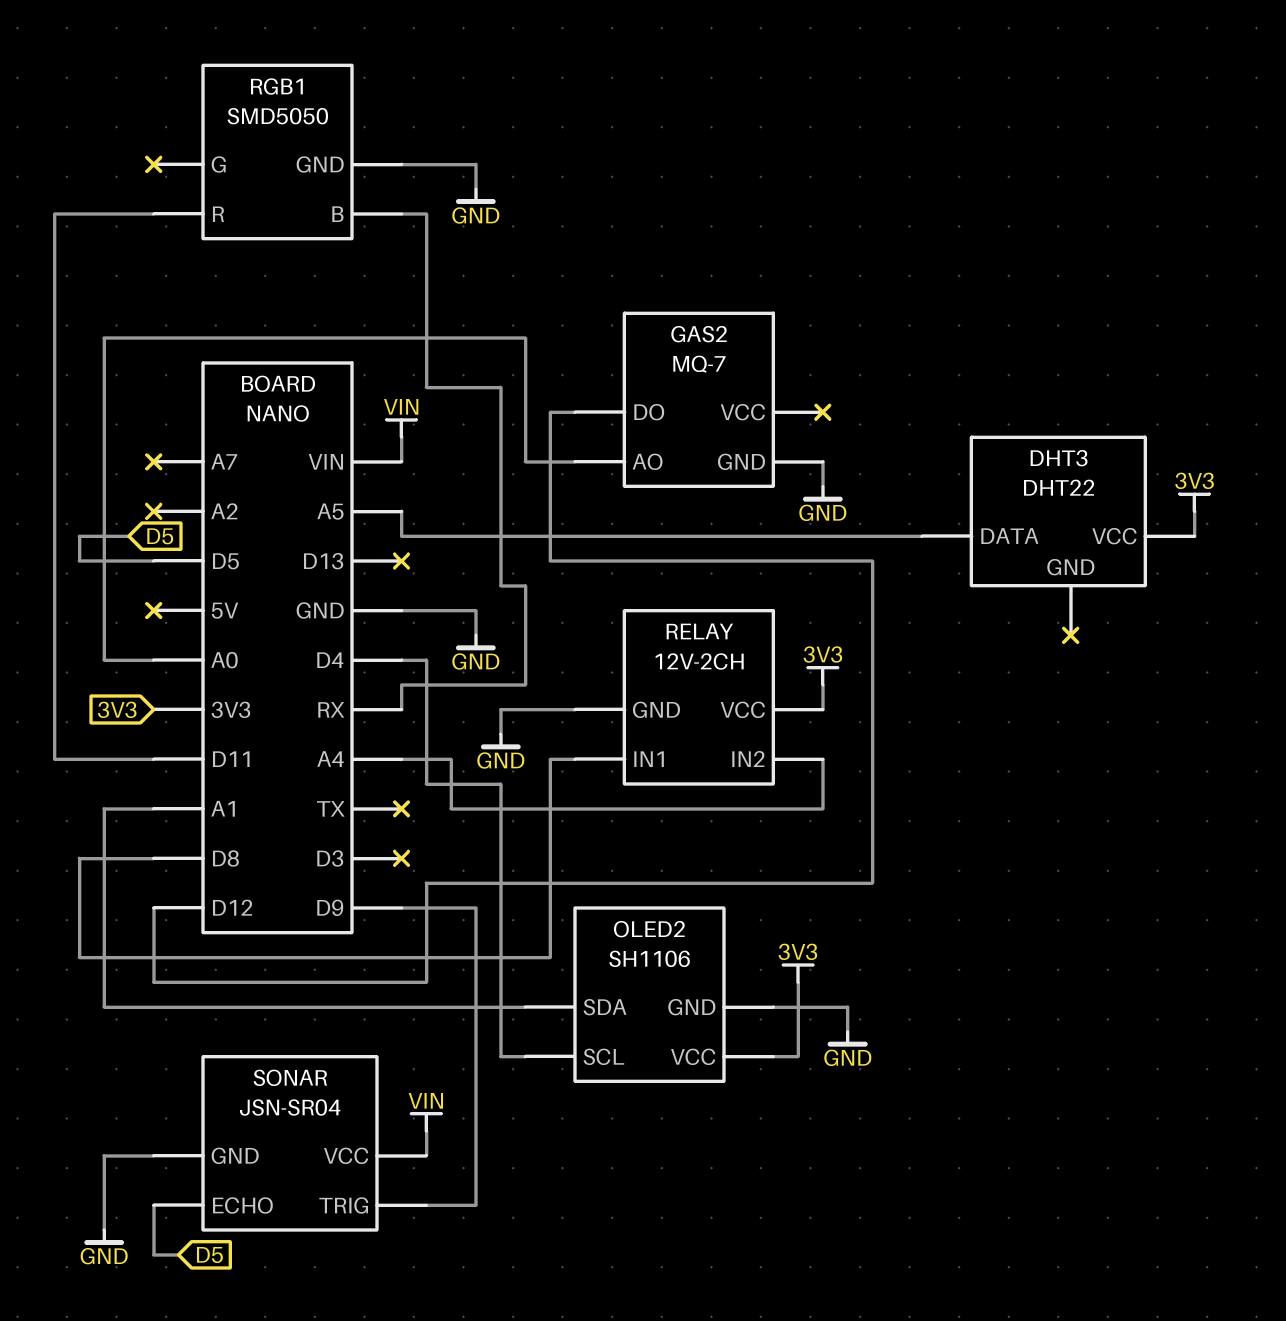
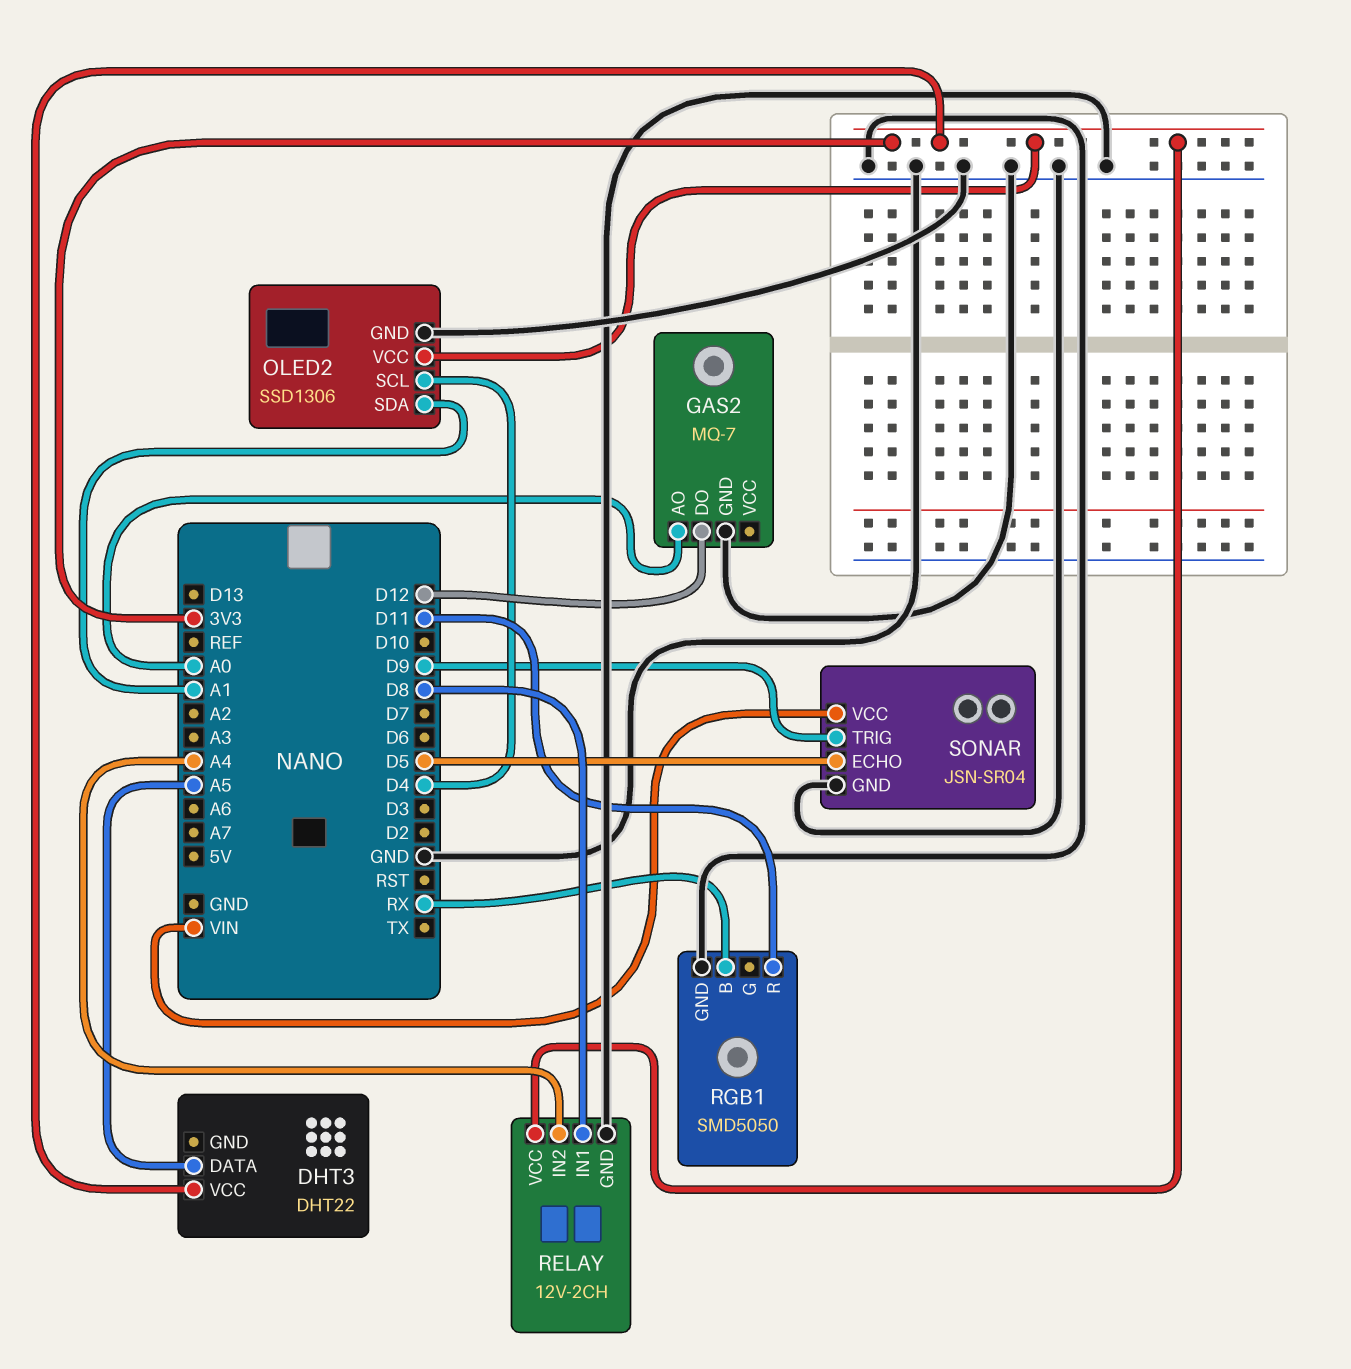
OLED2: SH1106 -> SSD1306

